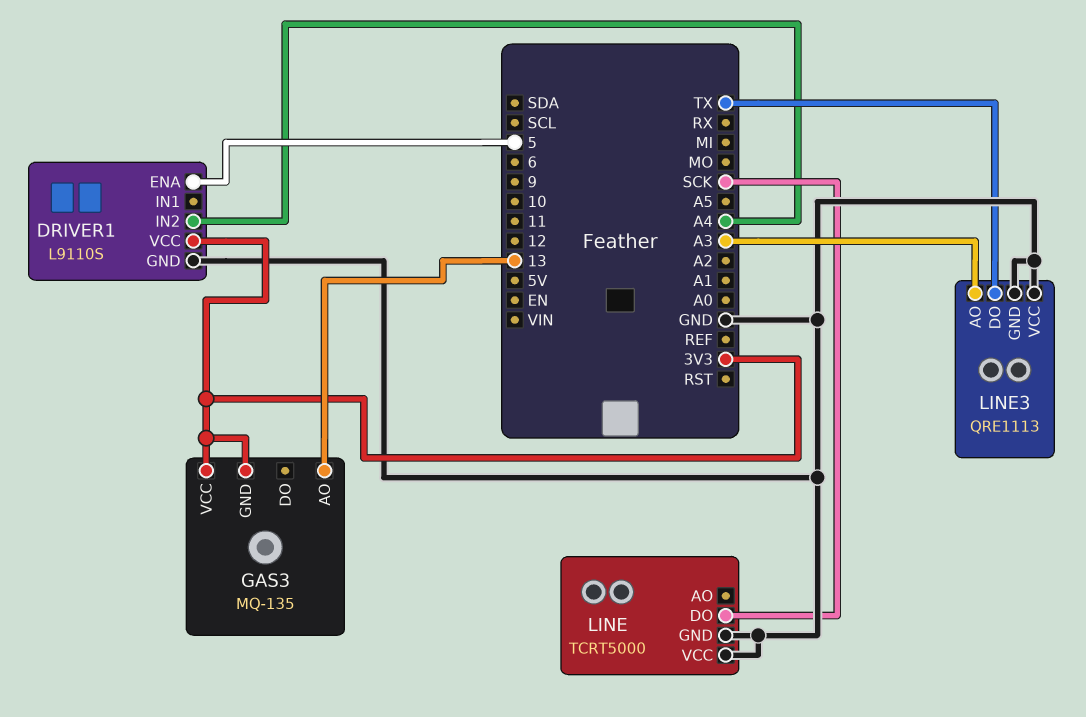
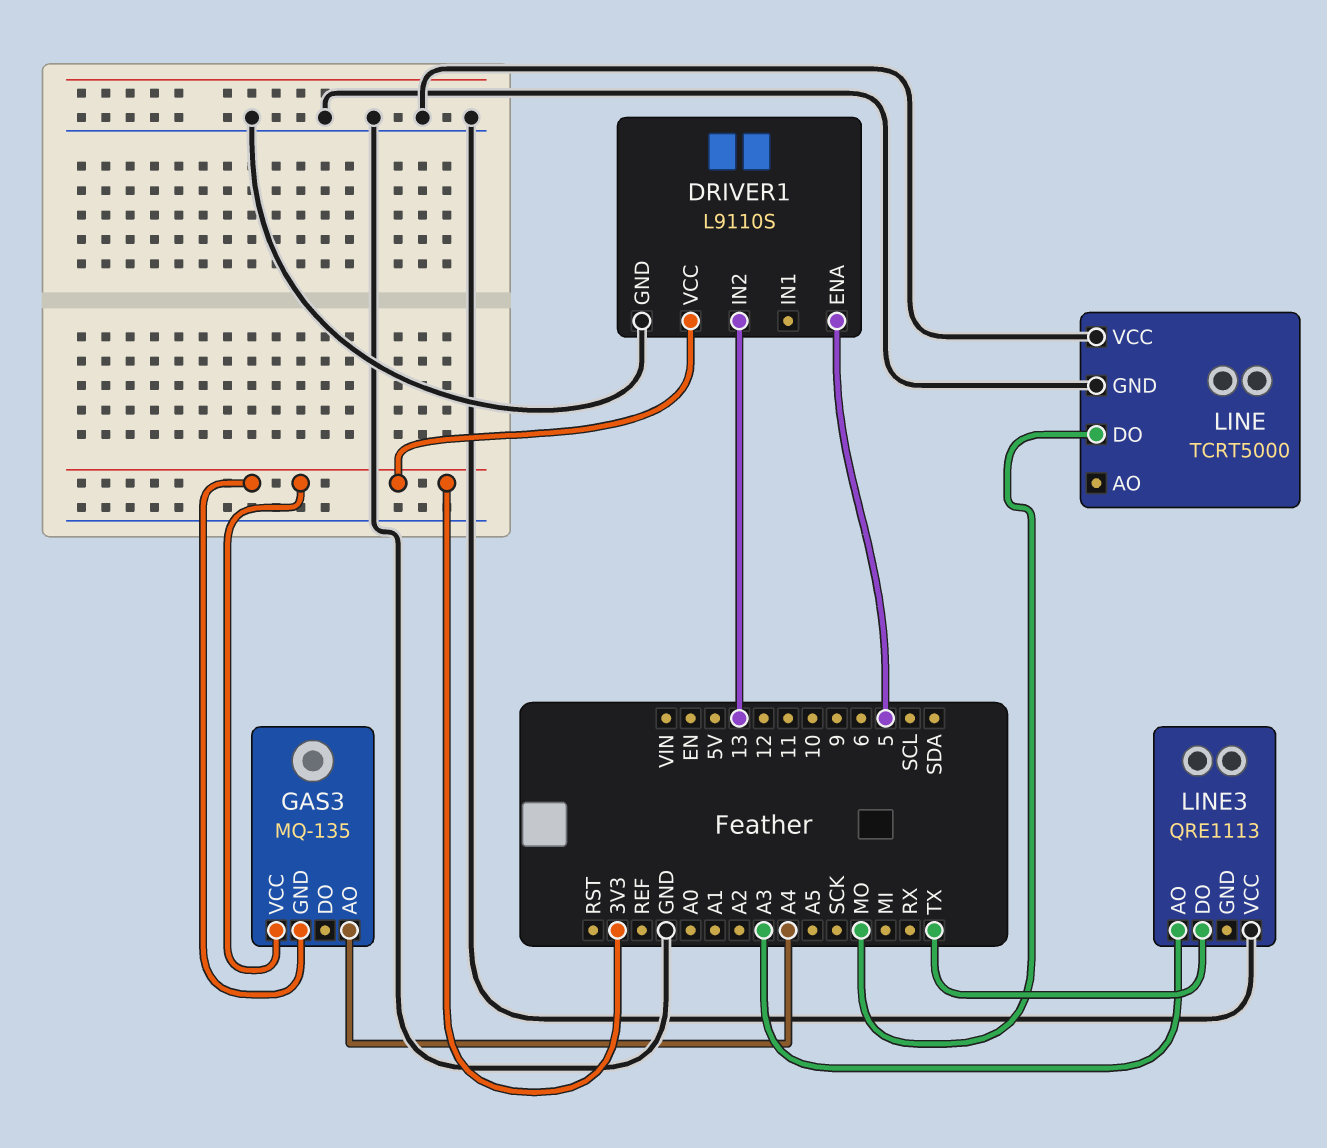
DRIVER1 pin IN2: A4 -> 13
GAS3 pin AO: 13 -> A4
LINE pin DO: SCK -> MO
LINE3 pin GND: GND -> none

